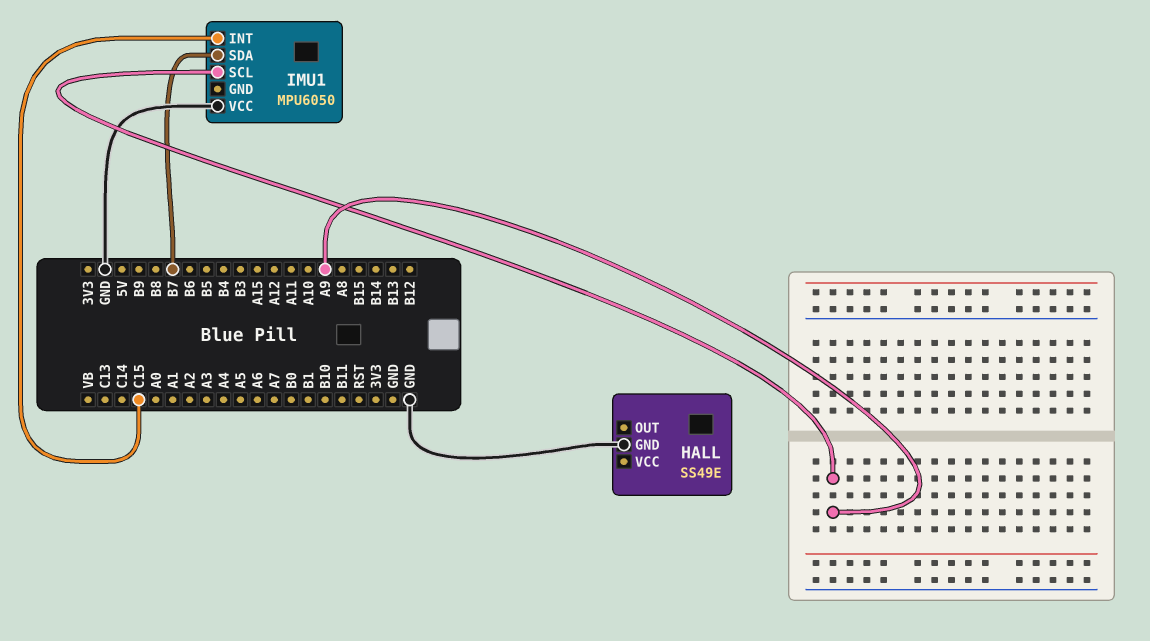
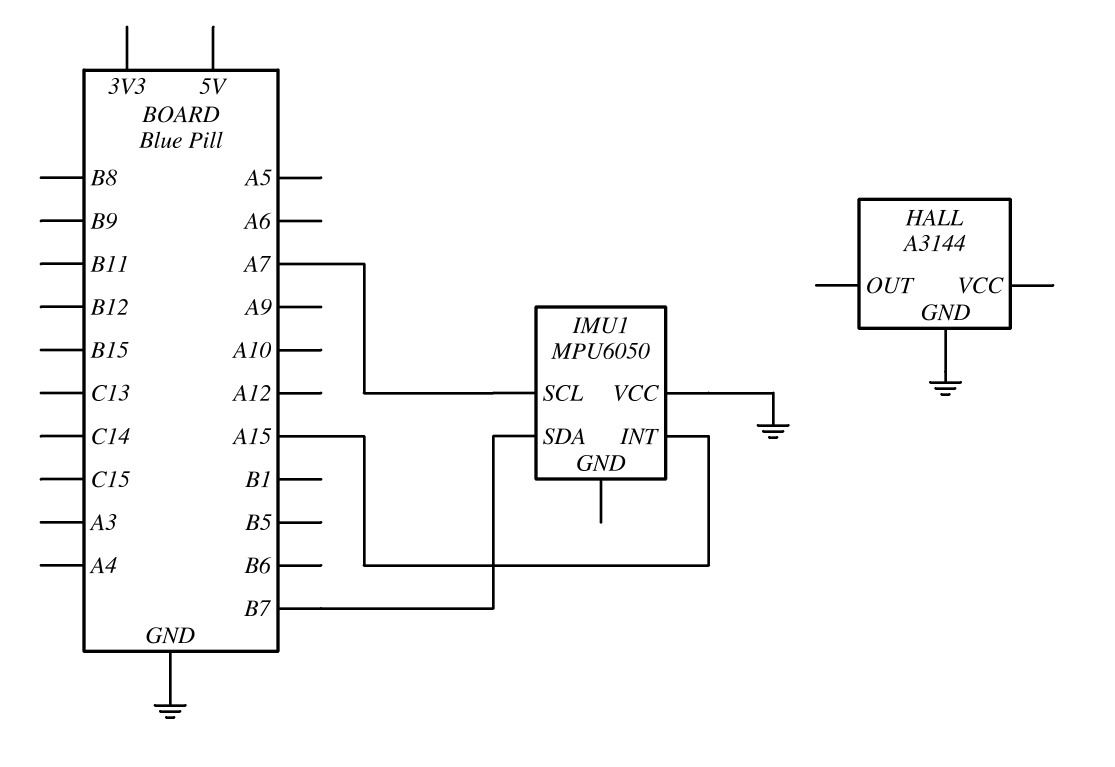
HALL: SS49E -> A3144
IMU1 pin INT: C15 -> A15
IMU1 pin SCL: A9 -> A7

